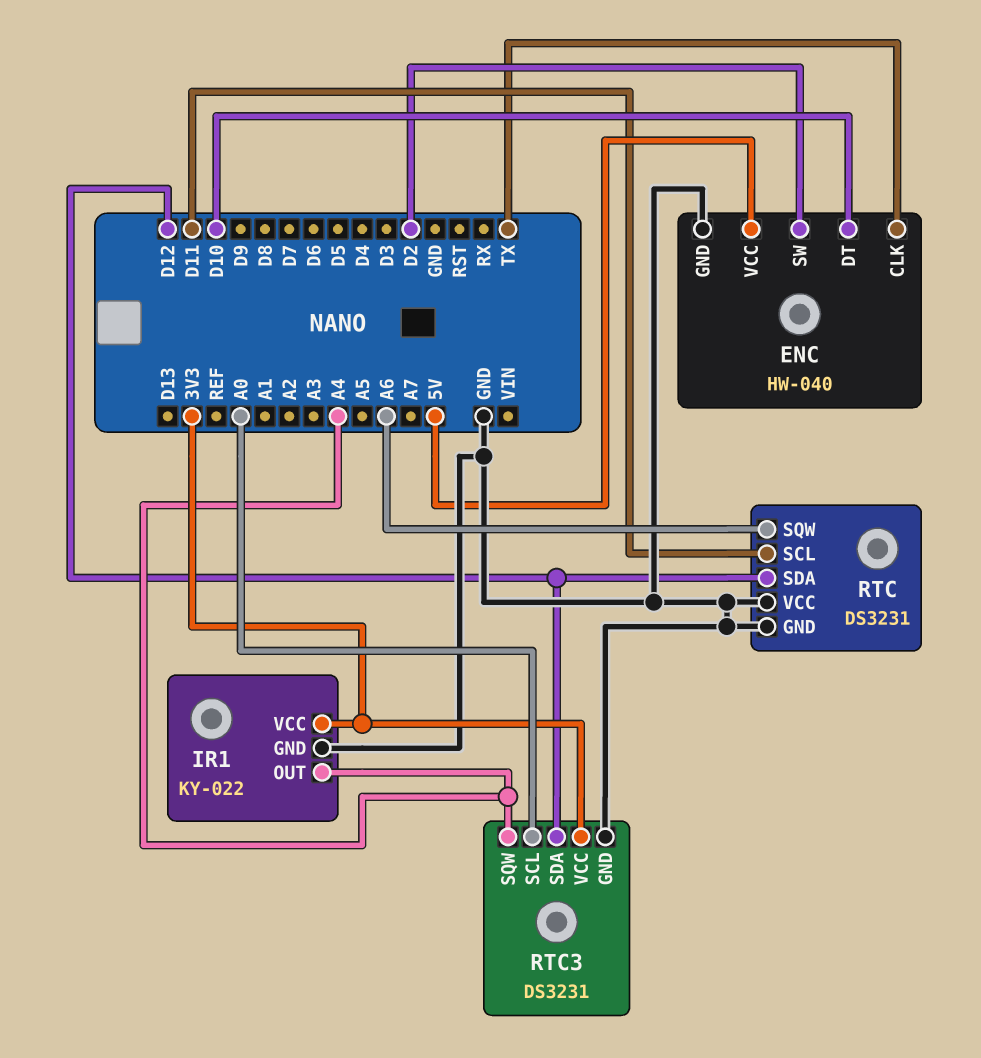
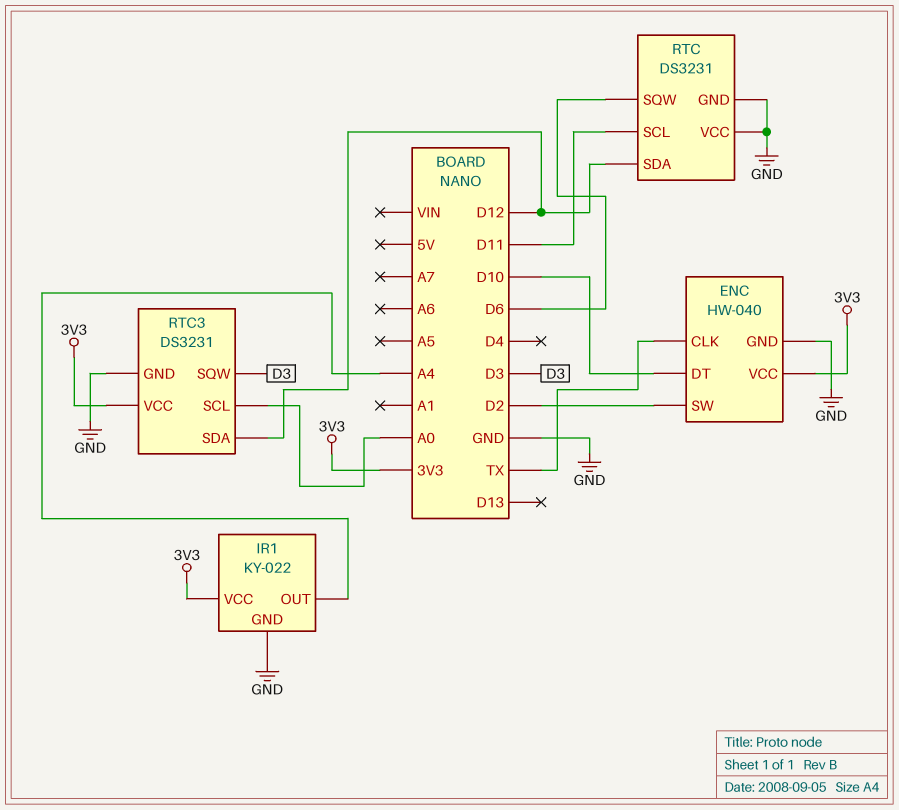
ENC pin VCC: 5V -> 3V3
RTC pin SQW: A6 -> D6
RTC3 pin SQW: A4 -> D3

